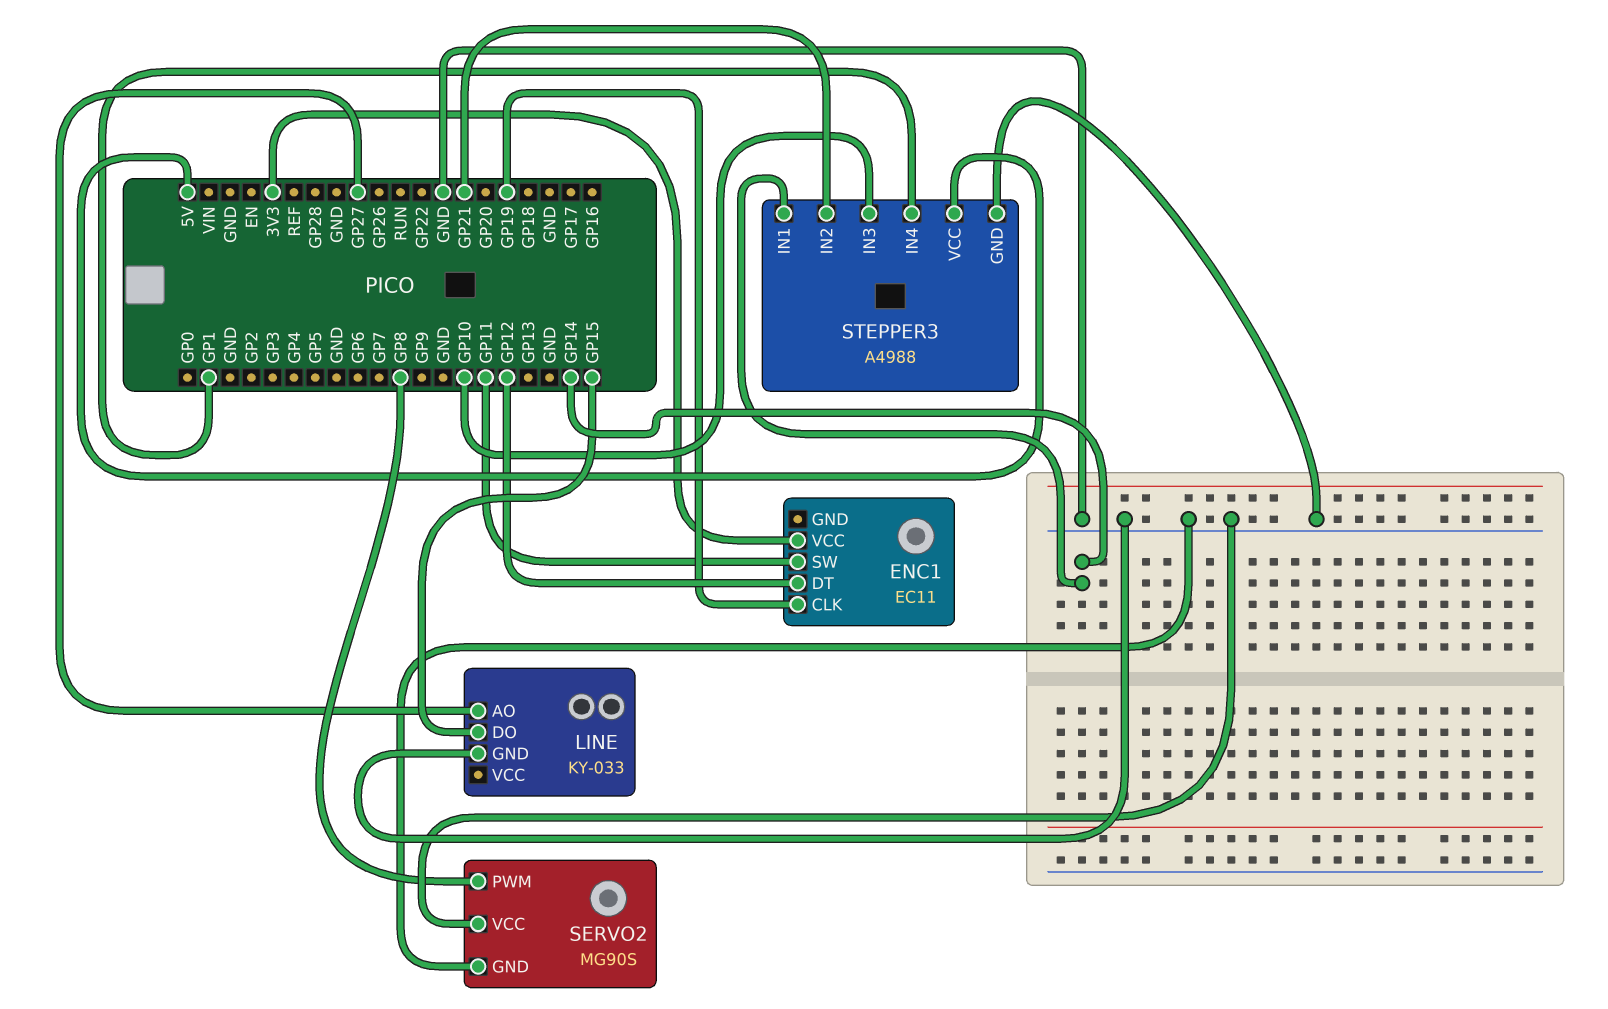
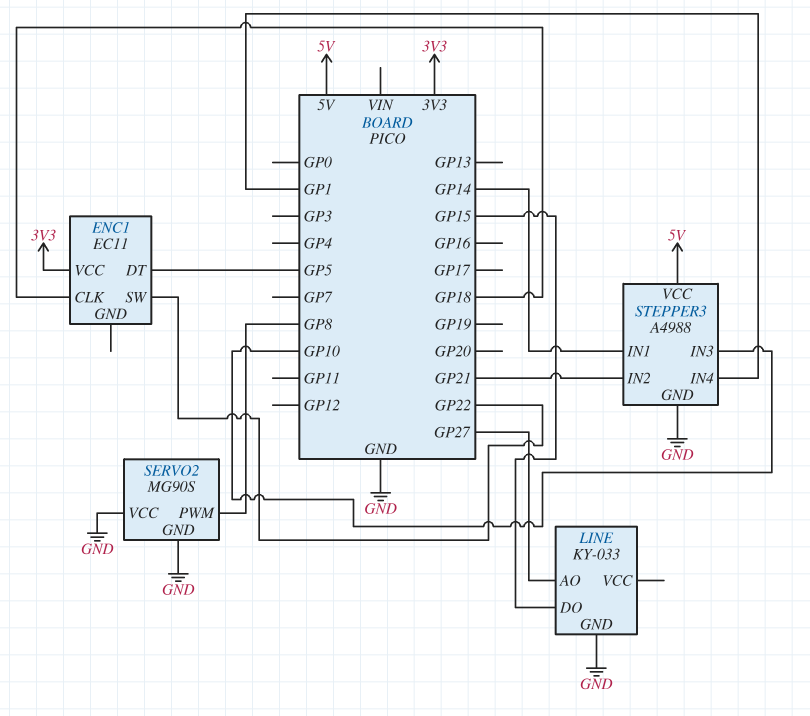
ENC1 pin CLK: GP19 -> GP18
ENC1 pin DT: GP12 -> GP5
ENC1 pin SW: GP11 -> GP22

